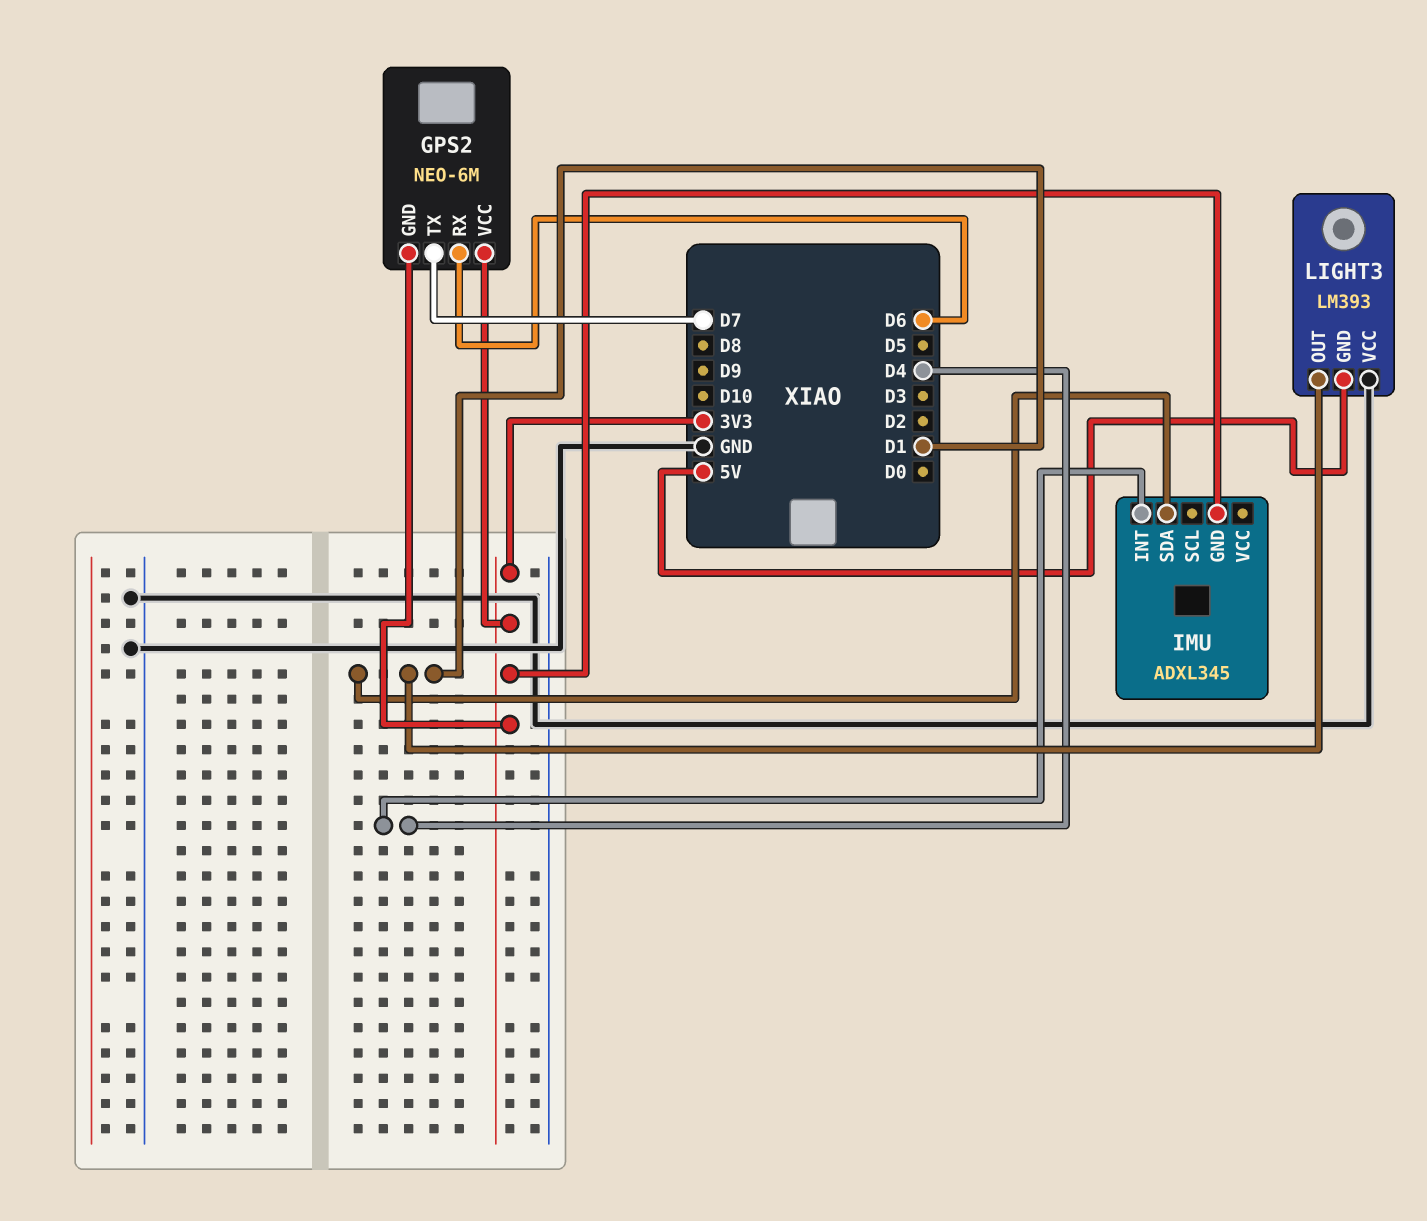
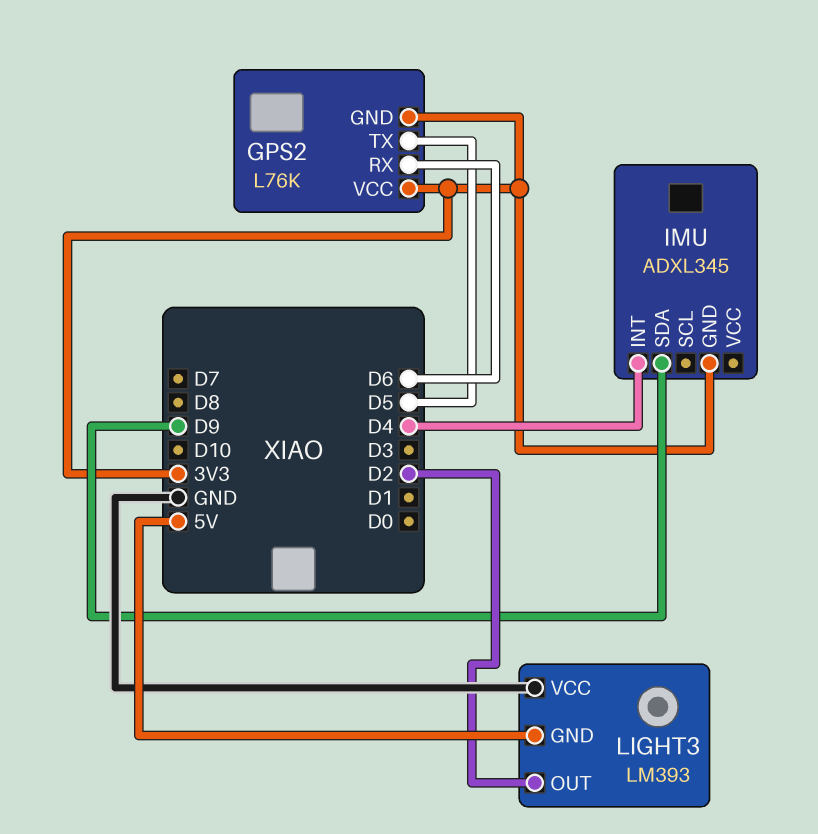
GPS2: NEO-6M -> L76K
GPS2 pin TX: D7 -> D5
IMU pin SDA: D1 -> D9
LIGHT3 pin OUT: D1 -> D2

